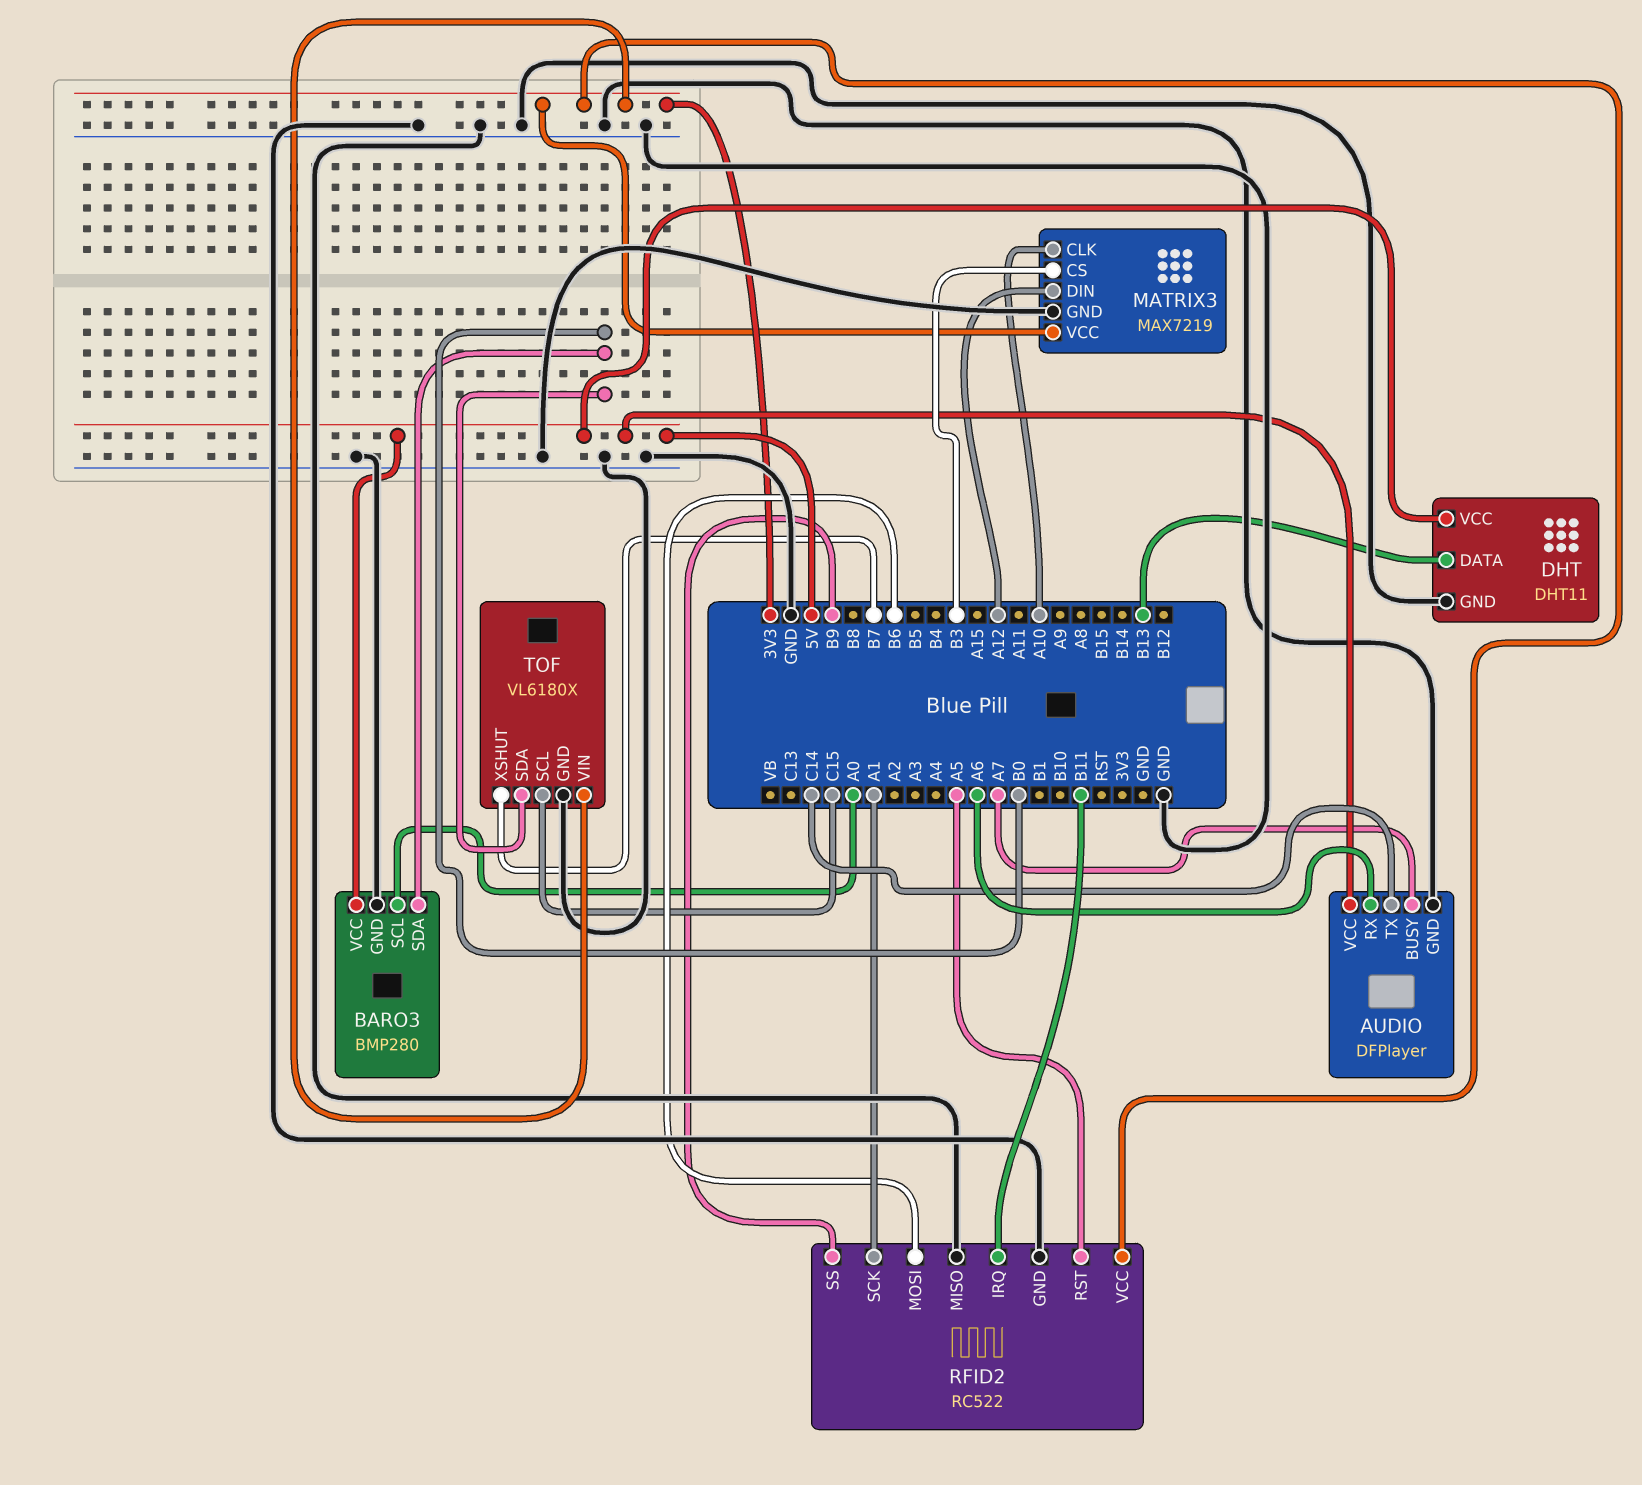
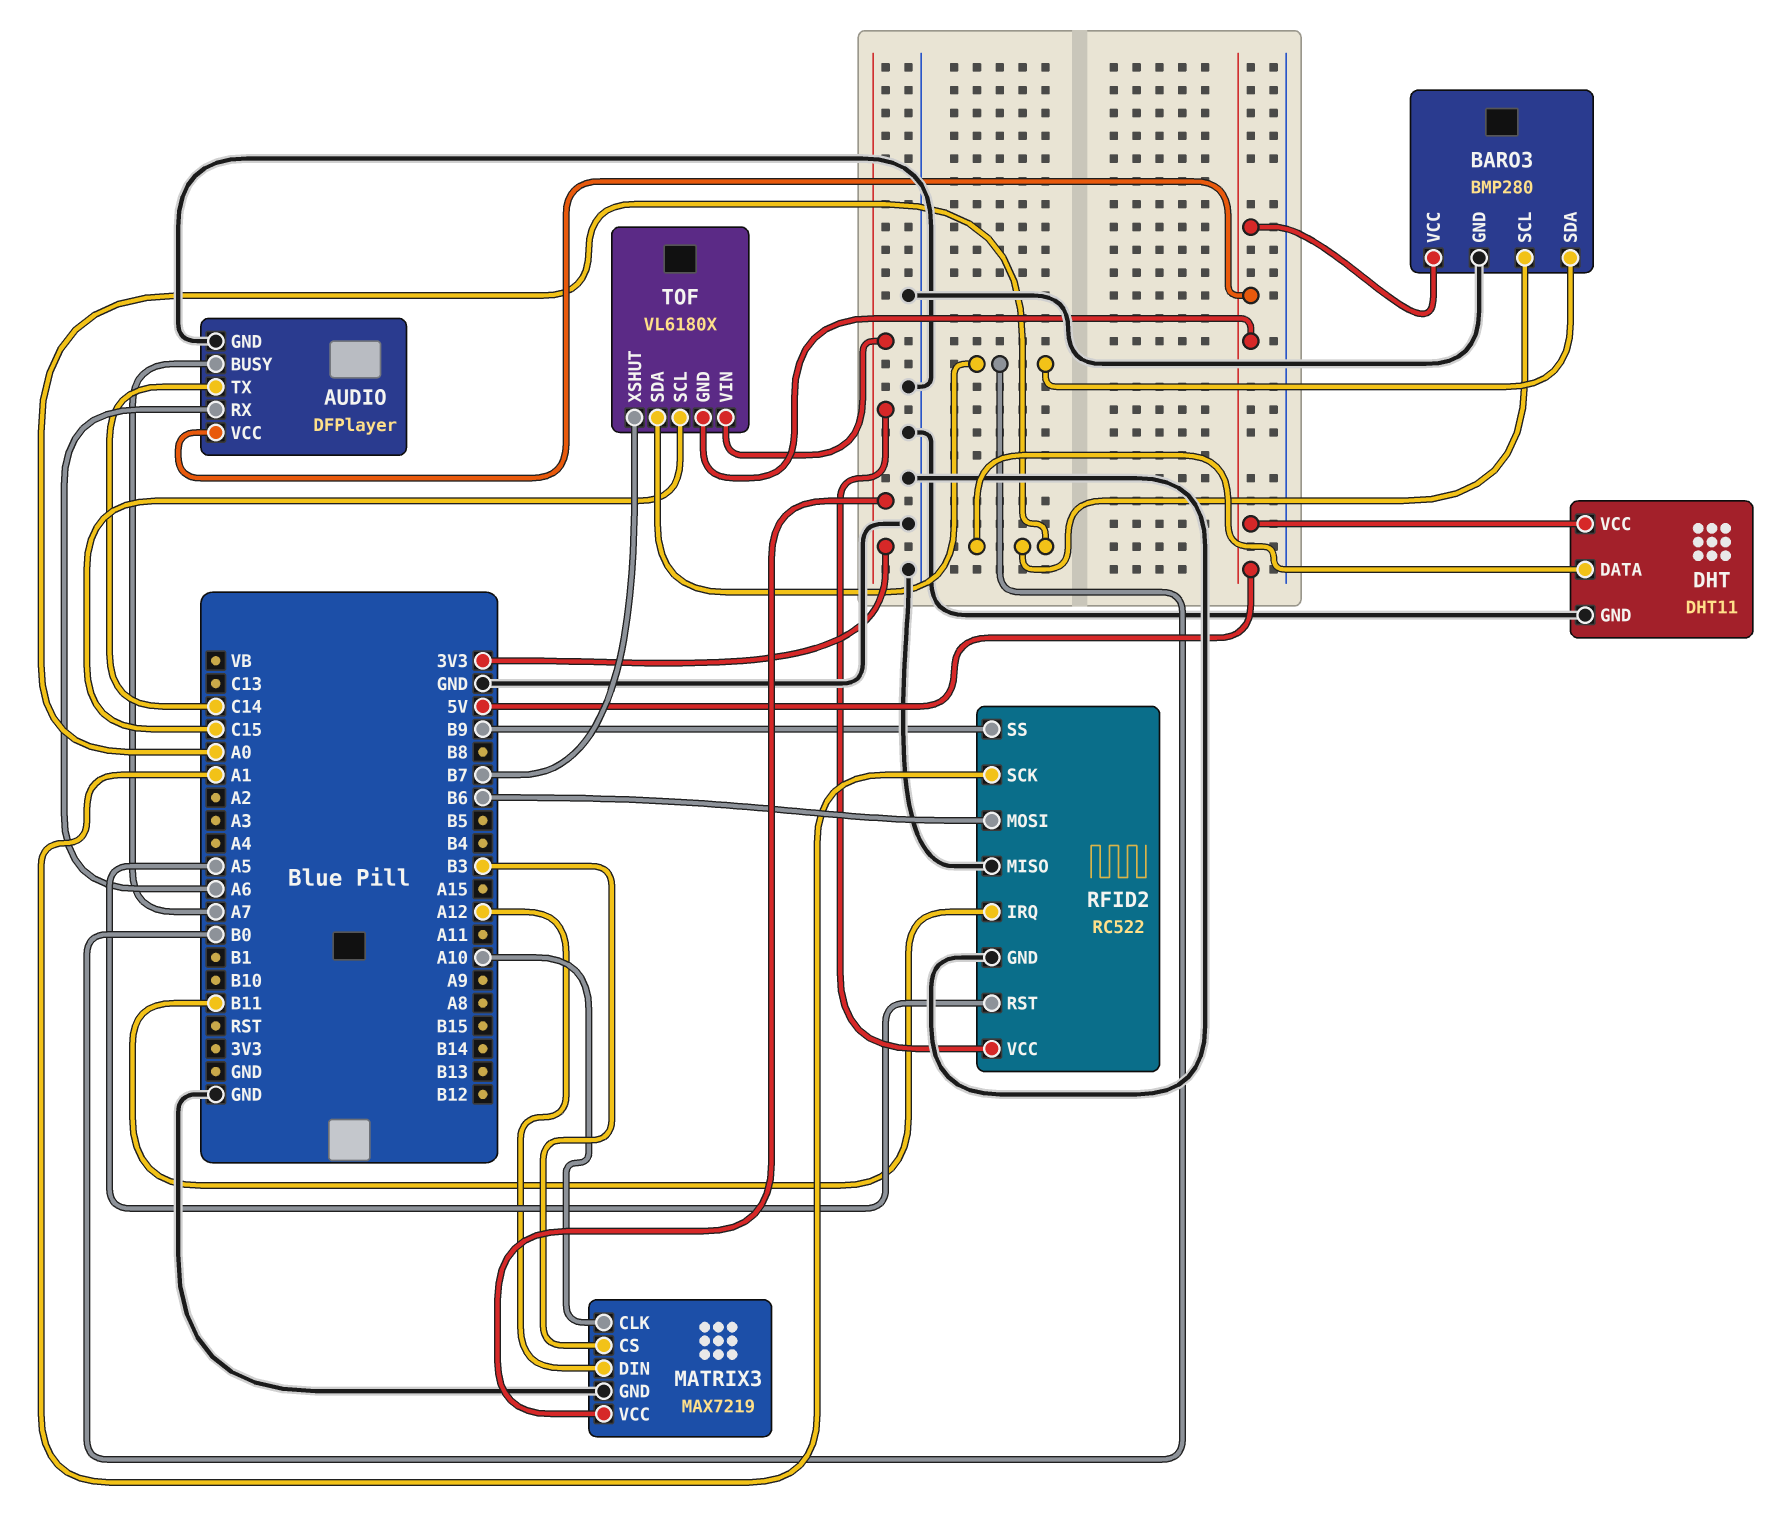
DHT pin DATA: B13 -> A0
TOF pin GND: GND -> 5V

